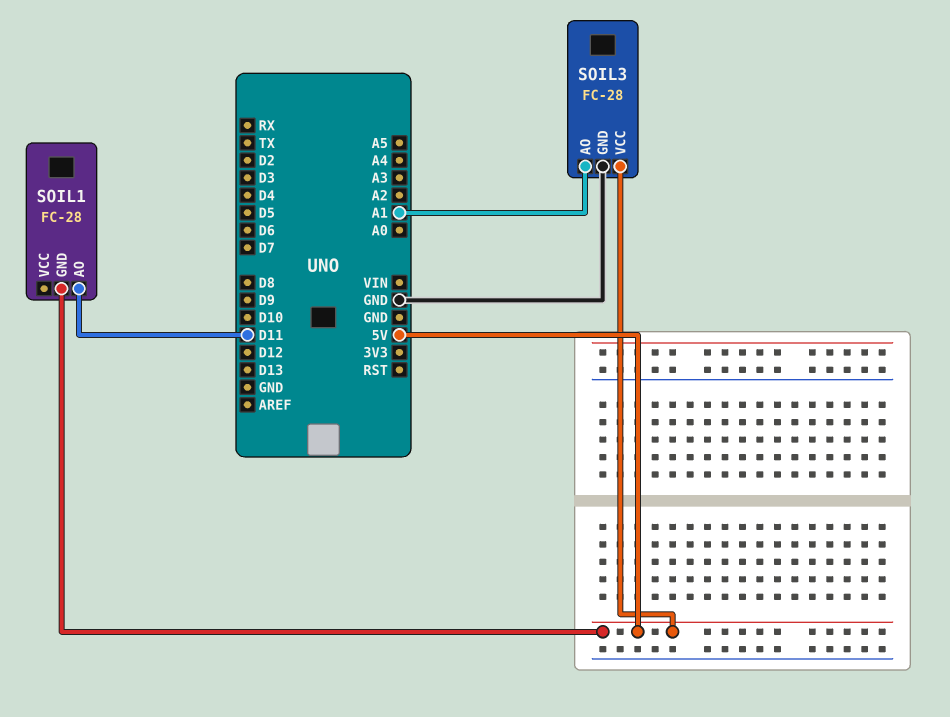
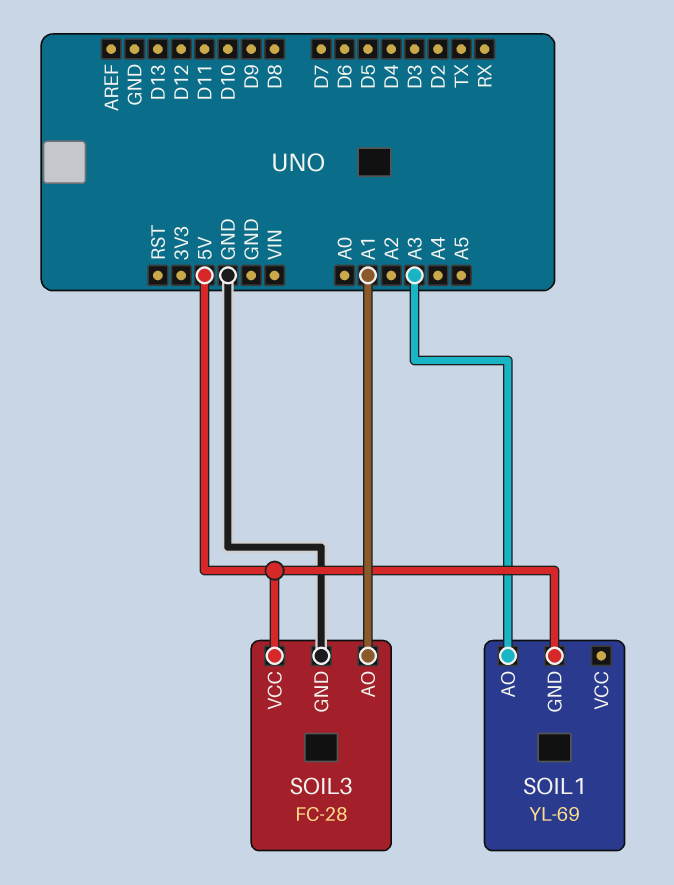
SOIL1: FC-28 -> YL-69
SOIL1 pin AO: D11 -> A3

